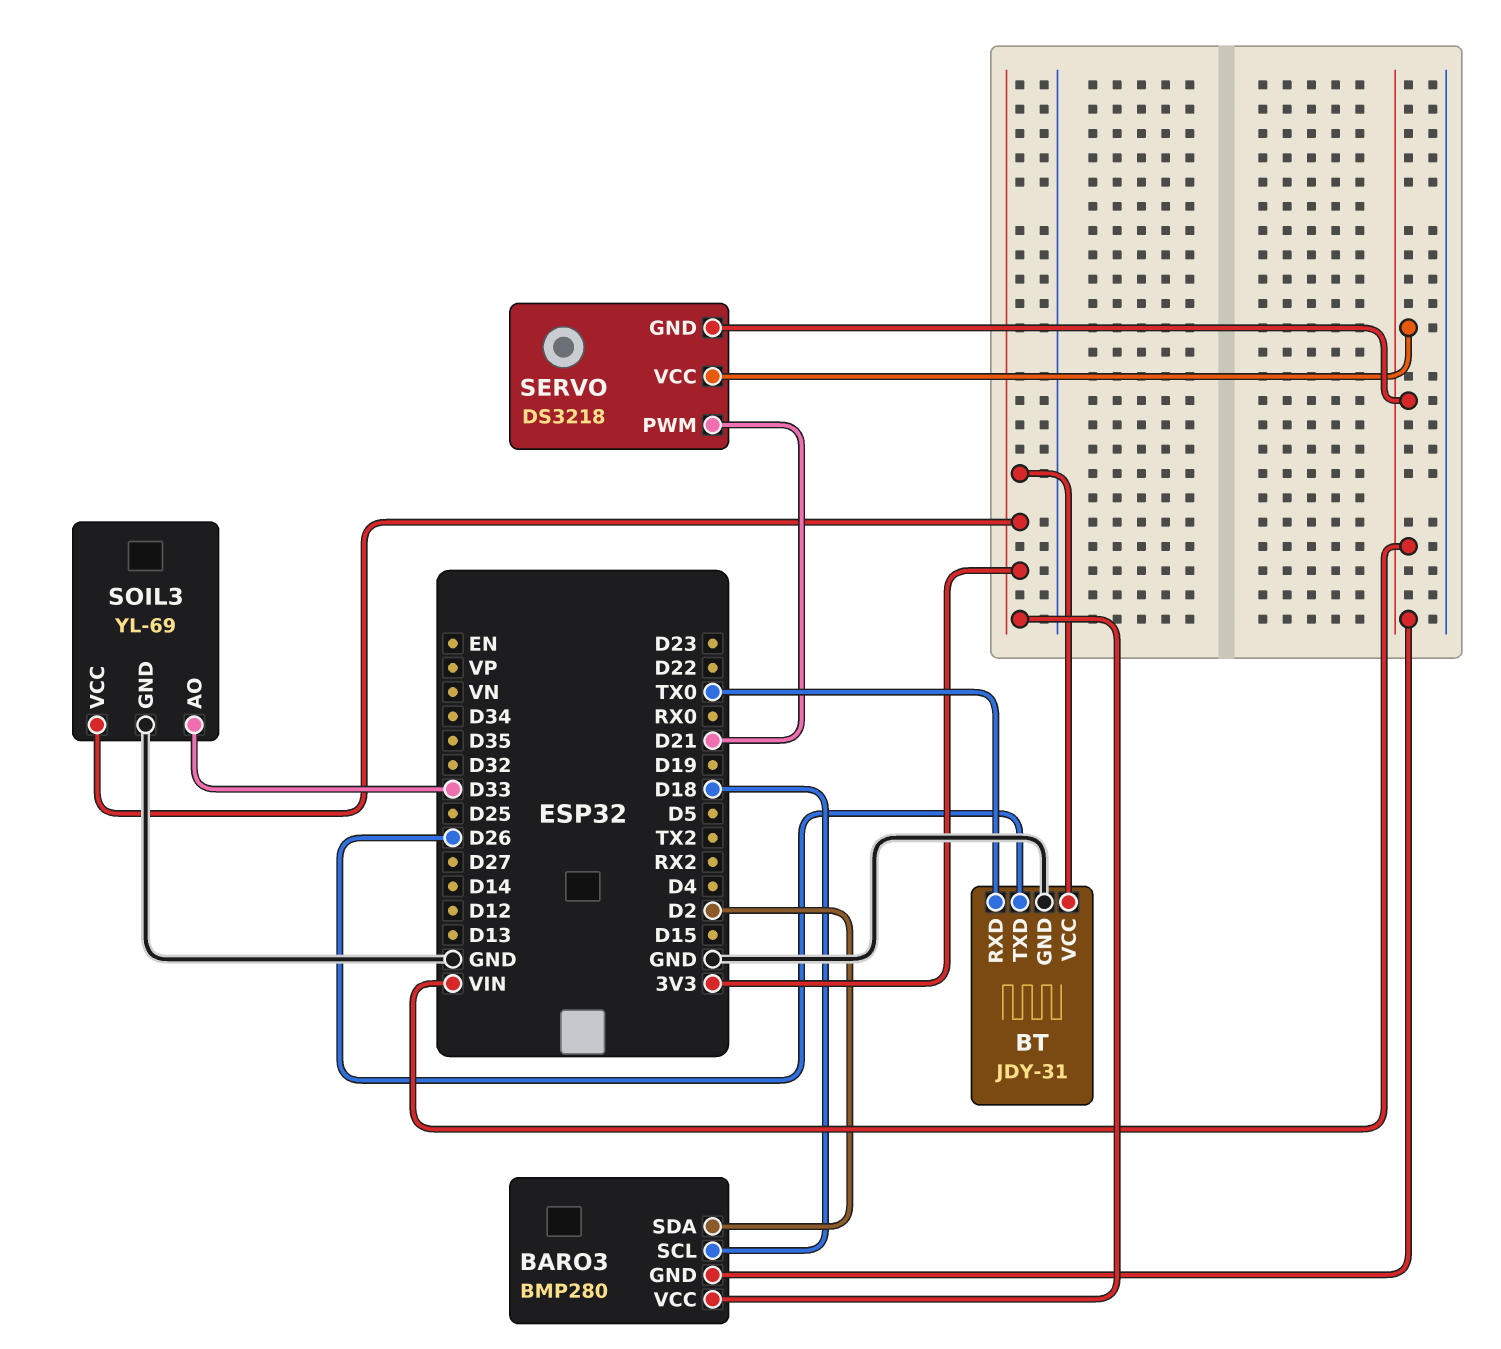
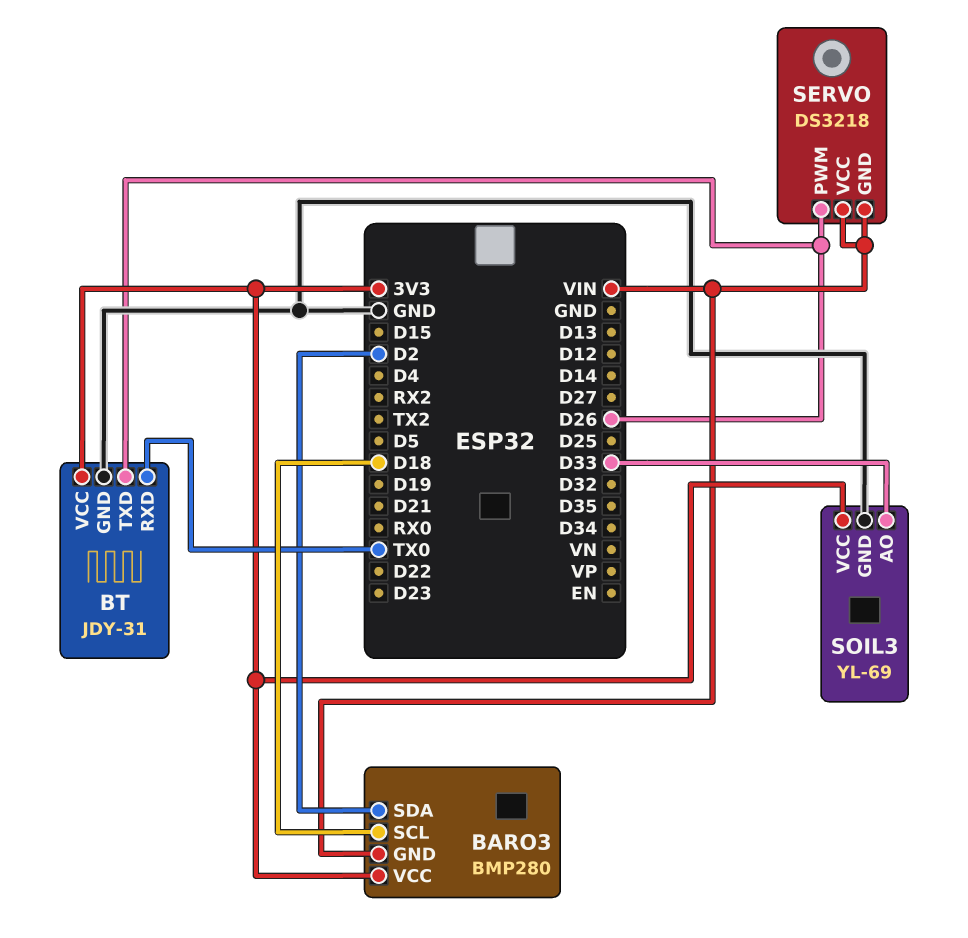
SERVO pin PWM: D21 -> D26

